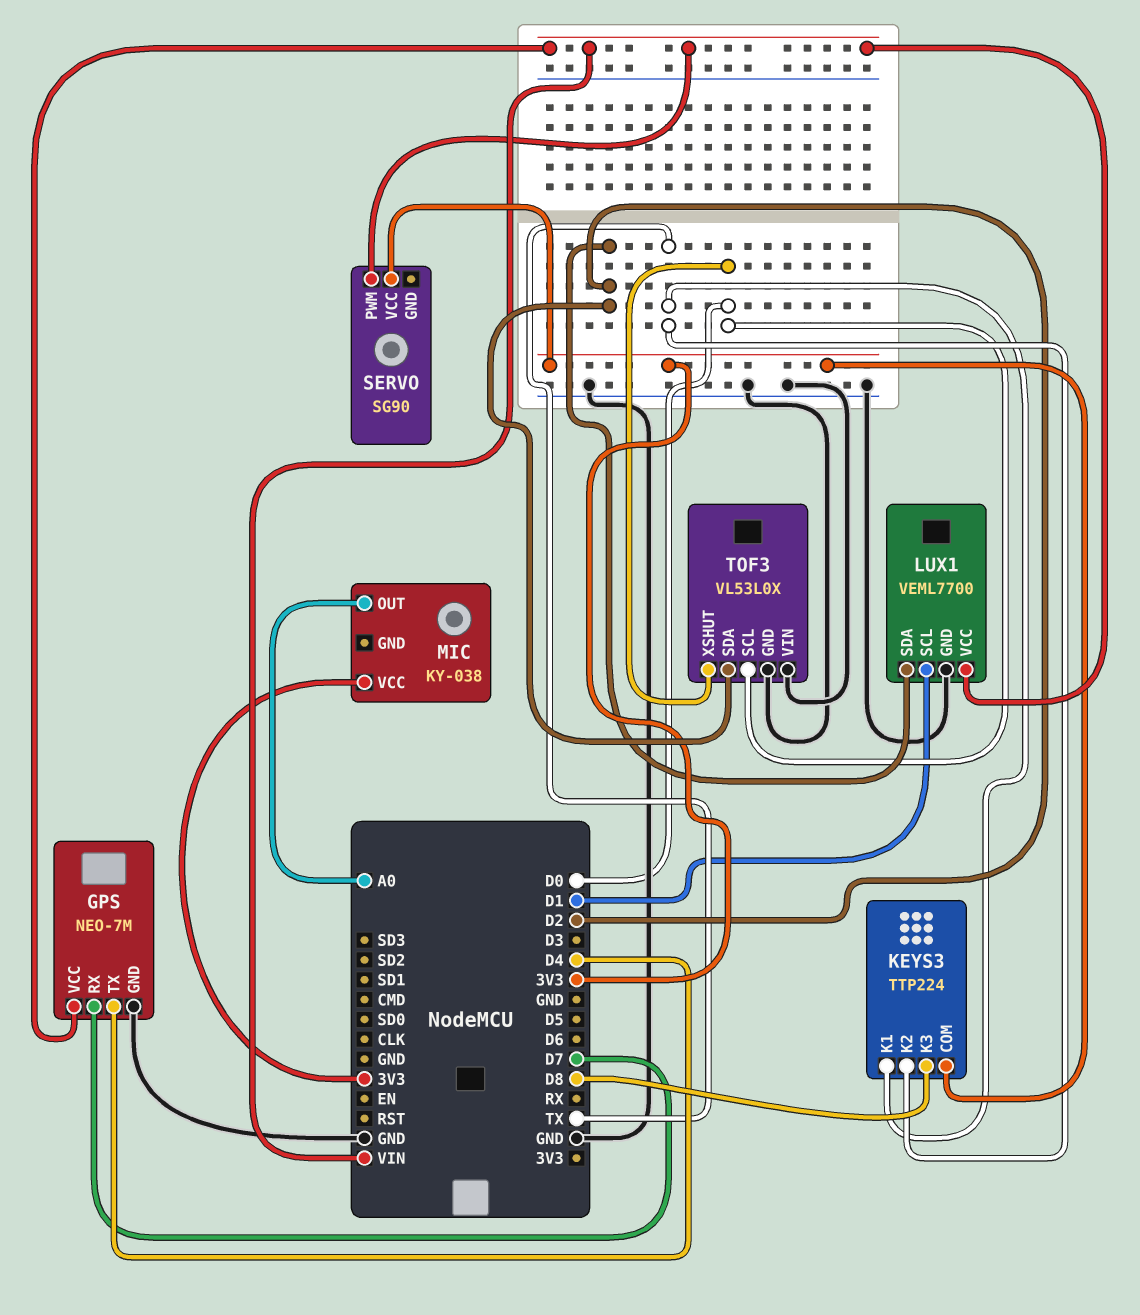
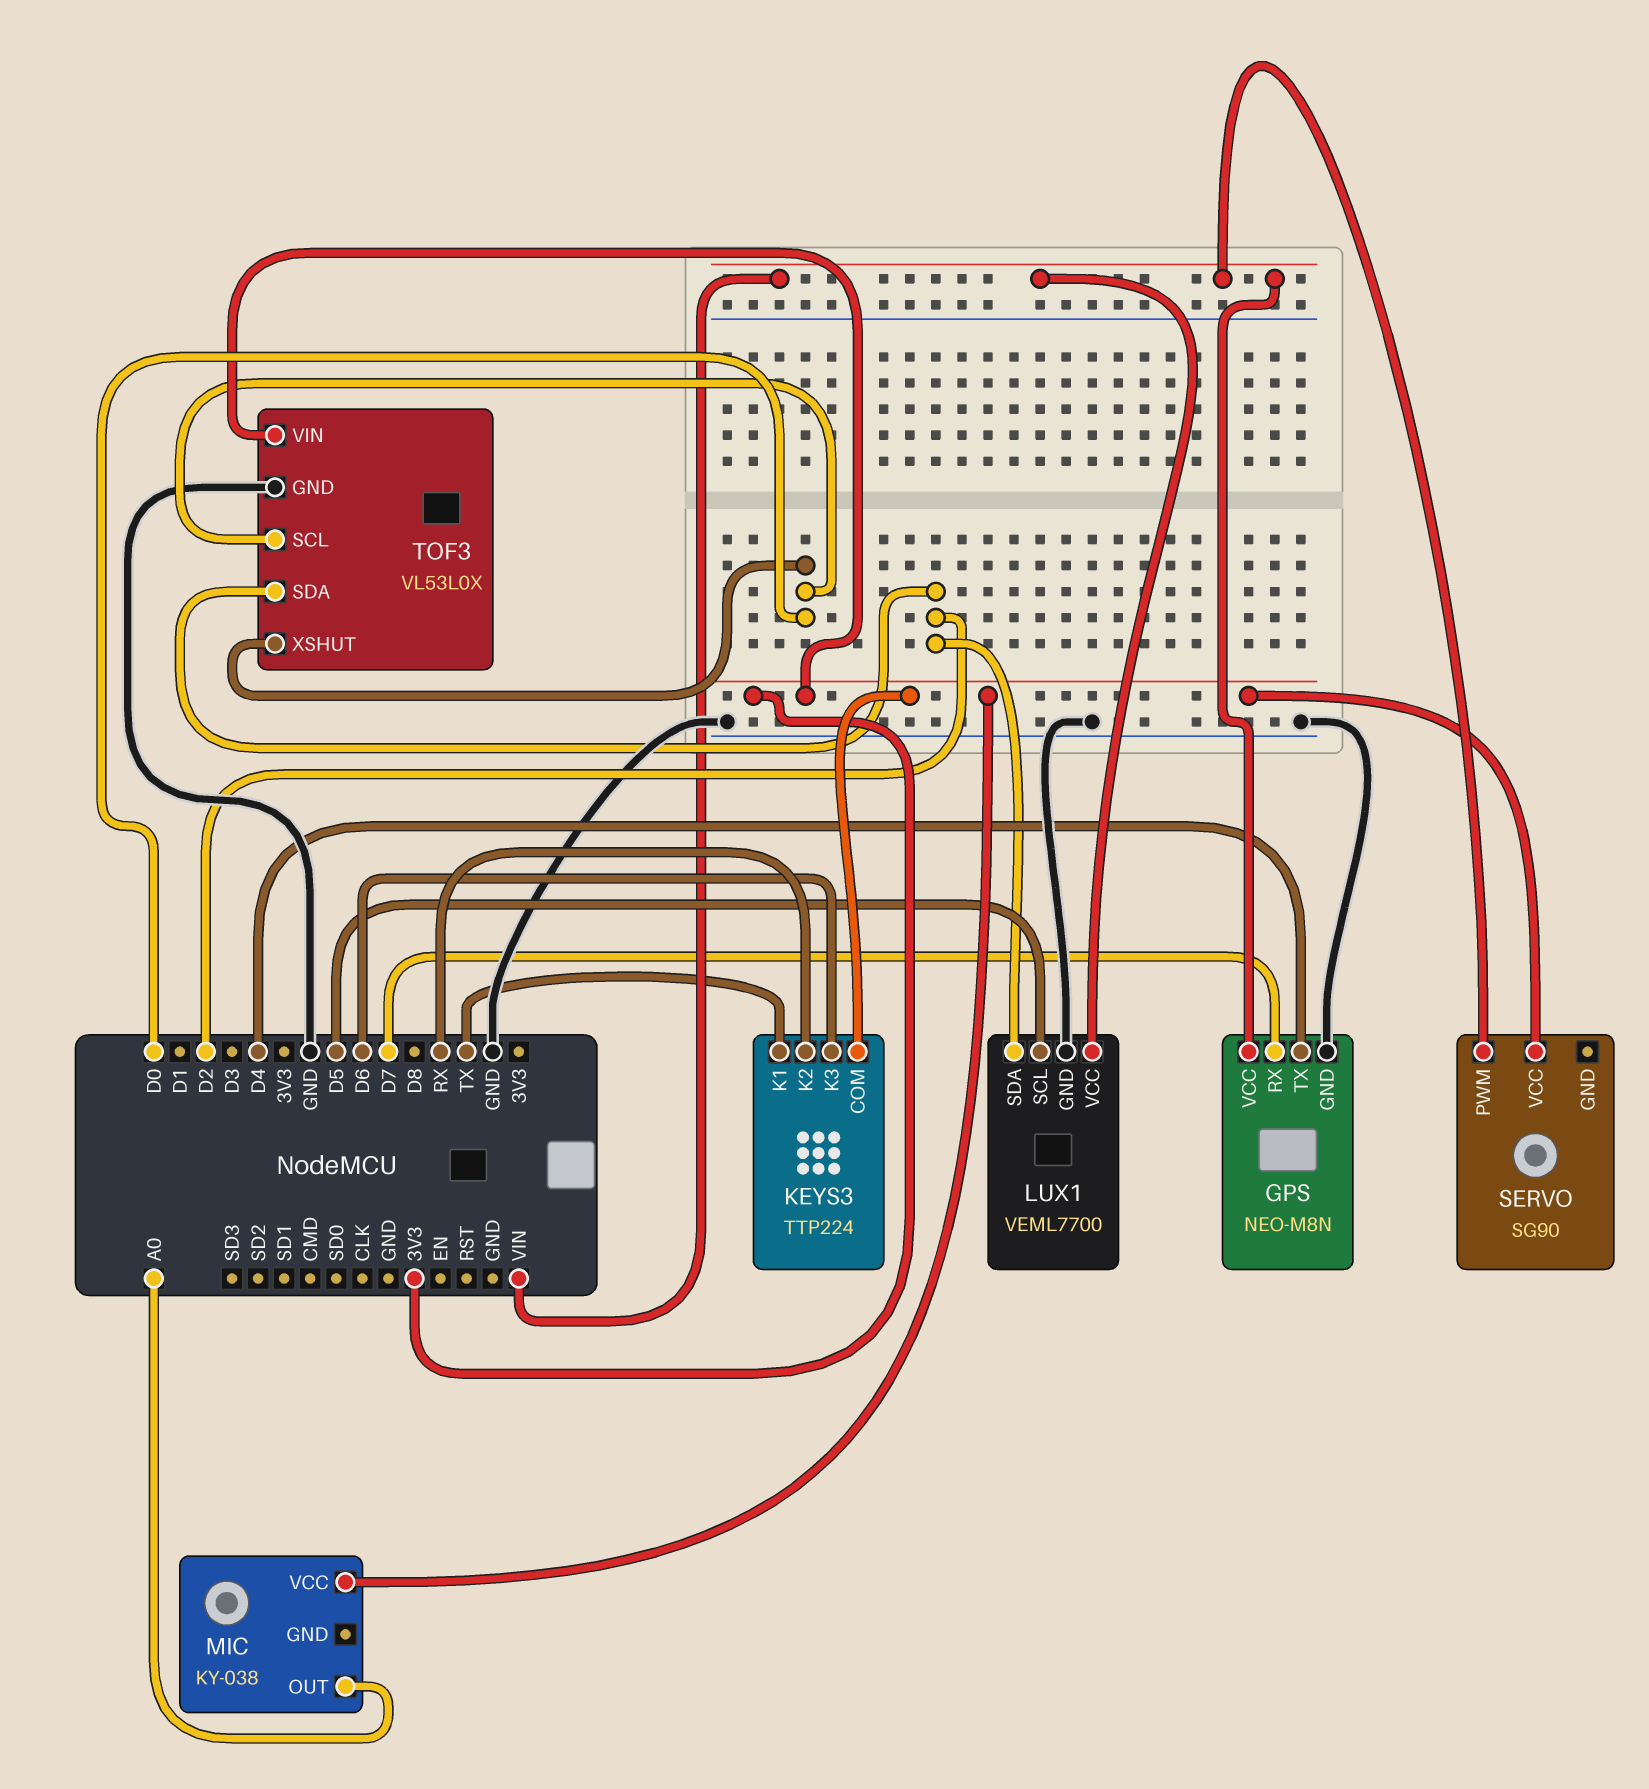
GPS: NEO-7M -> NEO-M8N
KEYS3 pin K2: TX -> RX
KEYS3 pin K3: D8 -> D6
LUX1 pin SCL: D1 -> D5
TOF3 pin VIN: GND -> 3V3

